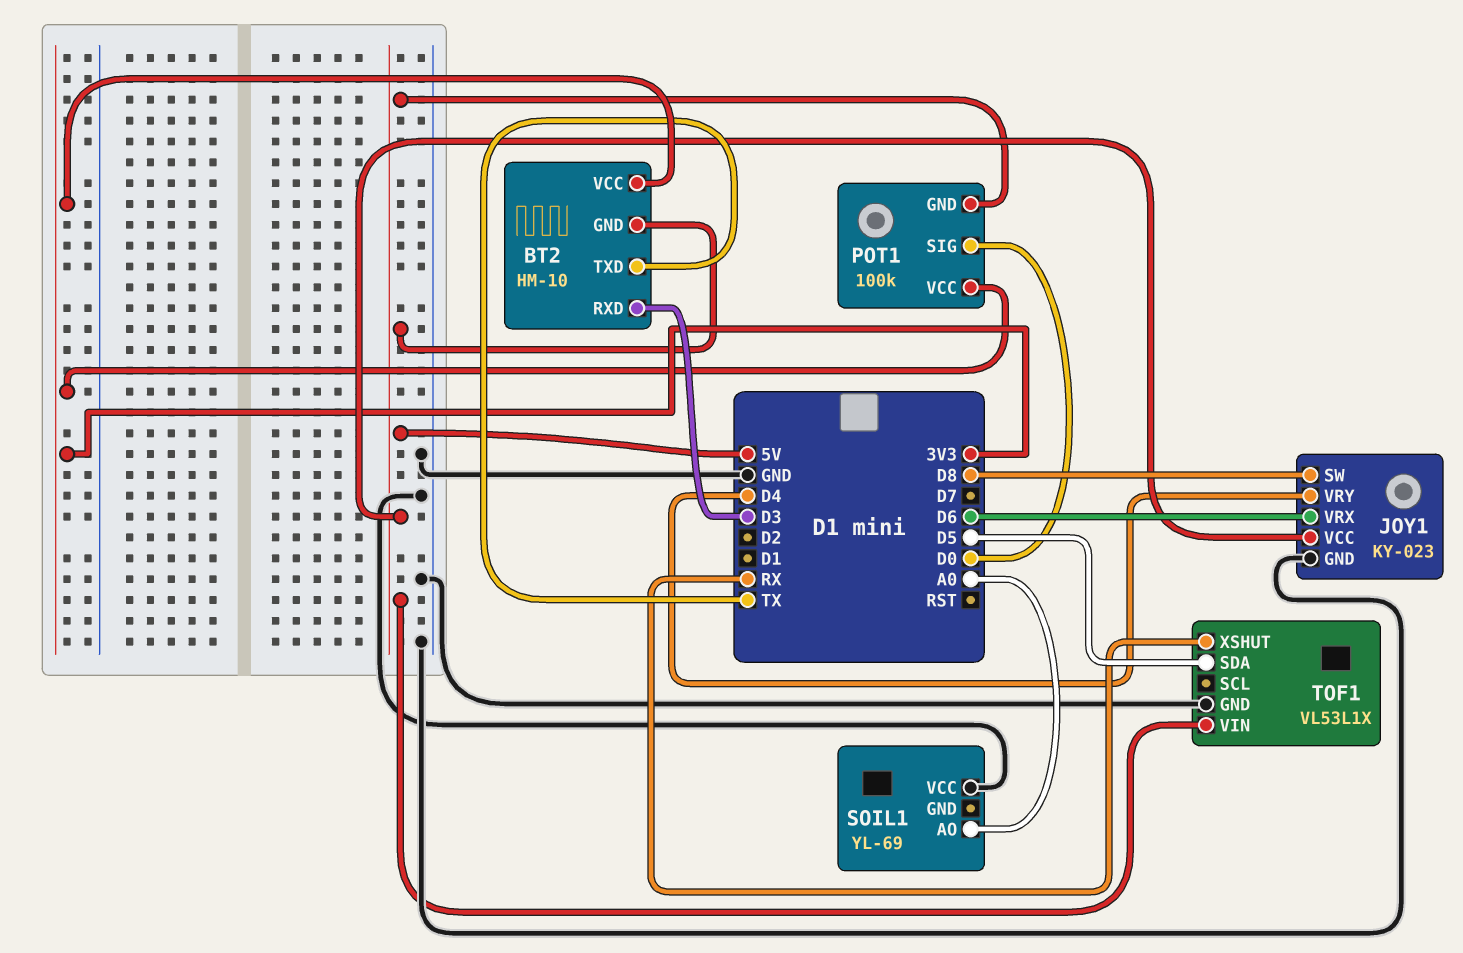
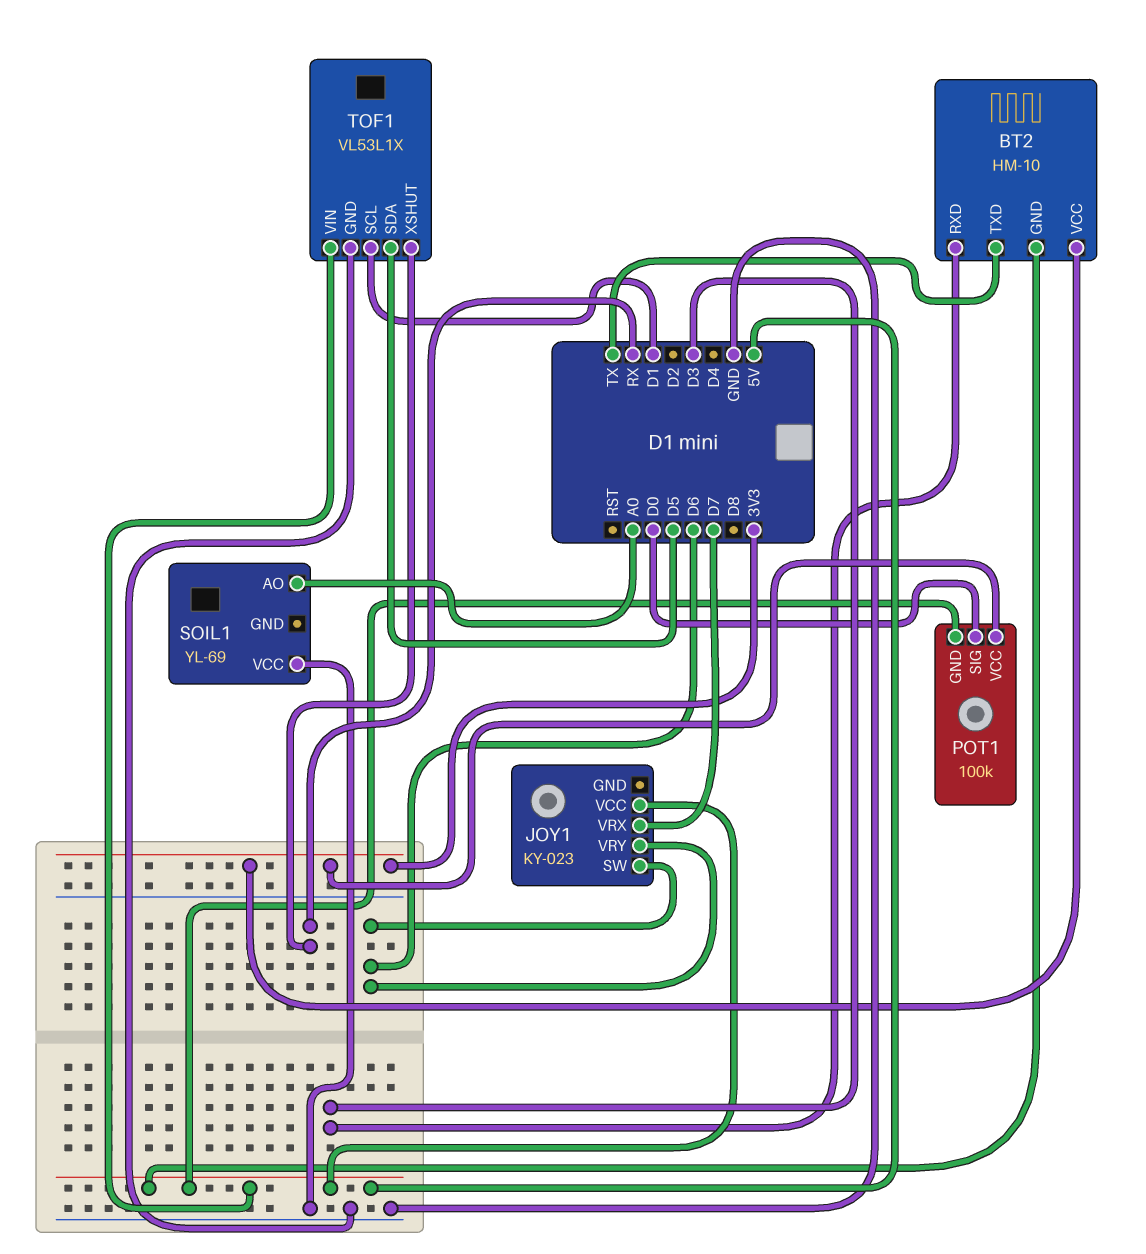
JOY1 pin GND: GND -> none
JOY1 pin SW: D8 -> D6
JOY1 pin VRX: D6 -> D7
JOY1 pin VRY: D4 -> D6
TOF1 pin SCL: none -> D1

